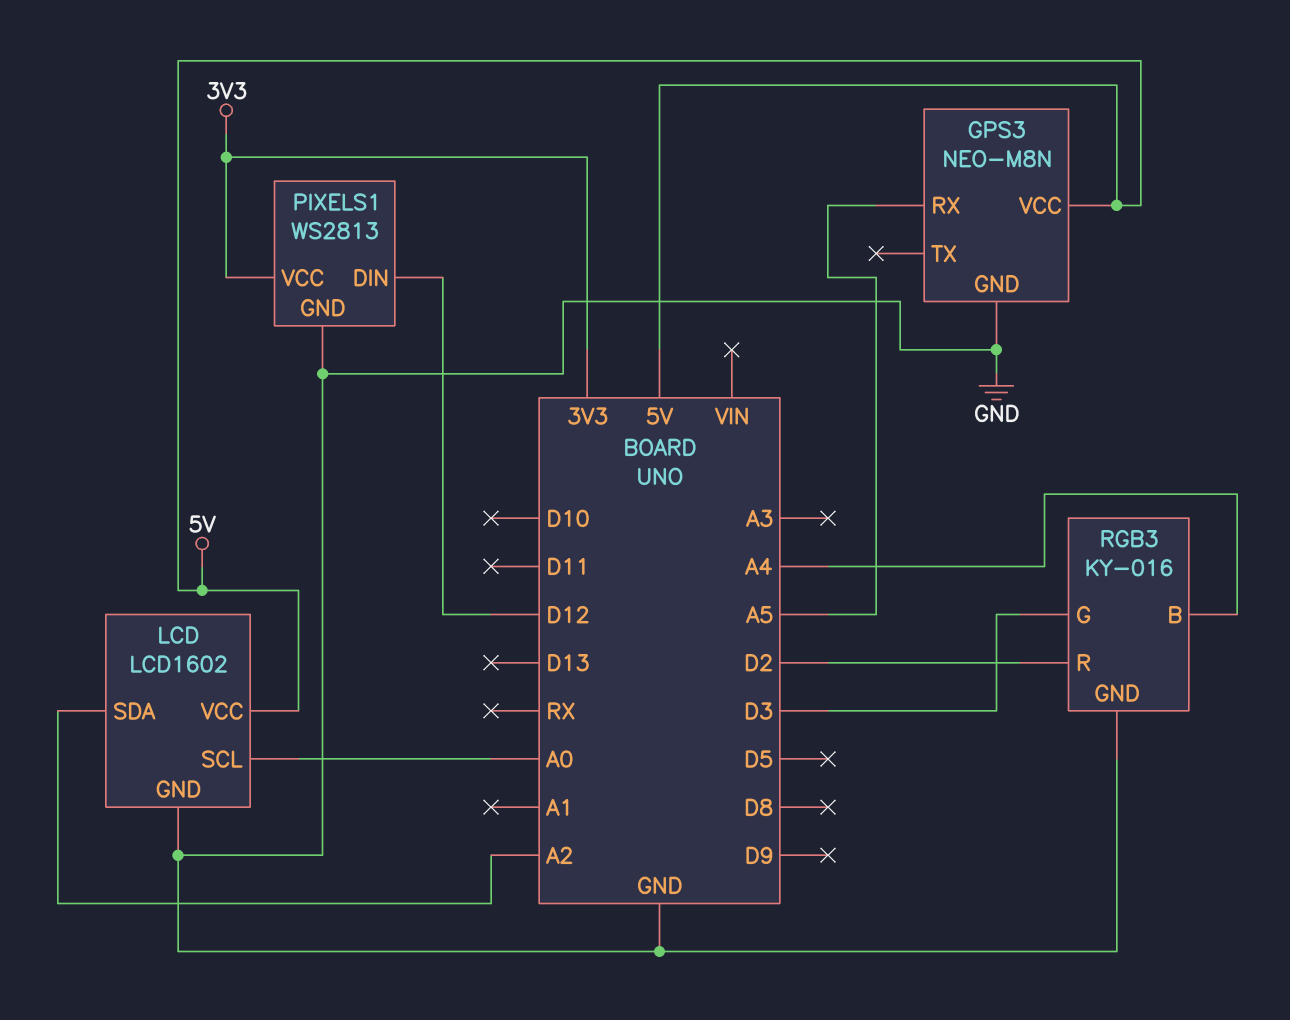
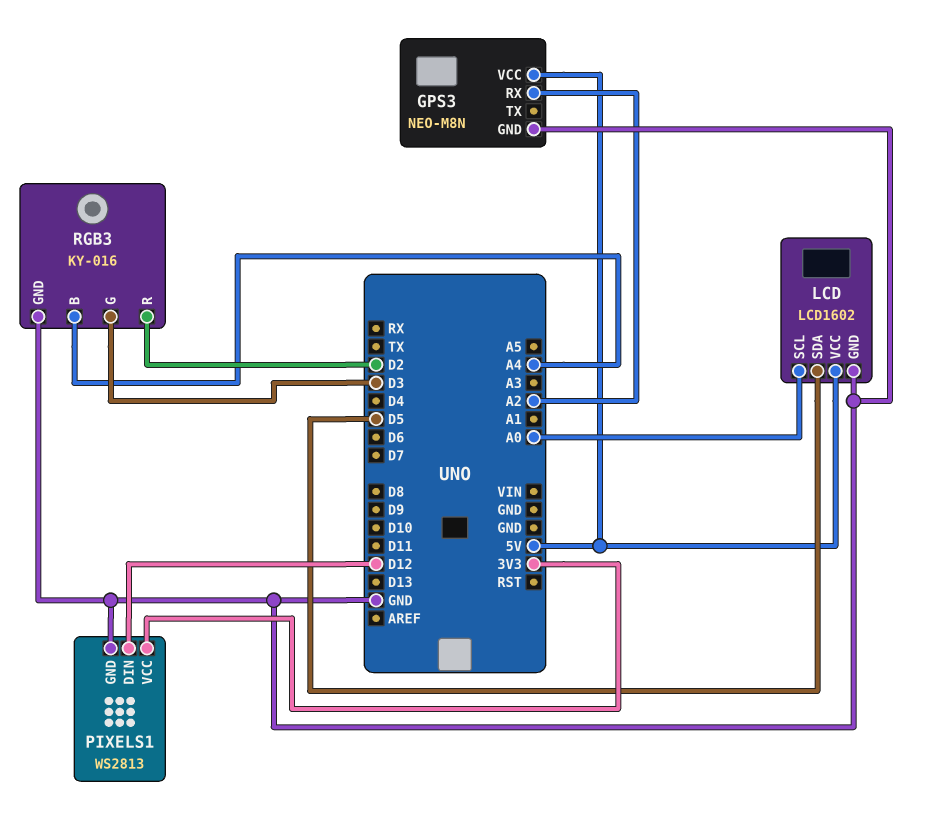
GPS3 pin RX: A5 -> A2
LCD pin SDA: A2 -> D5

